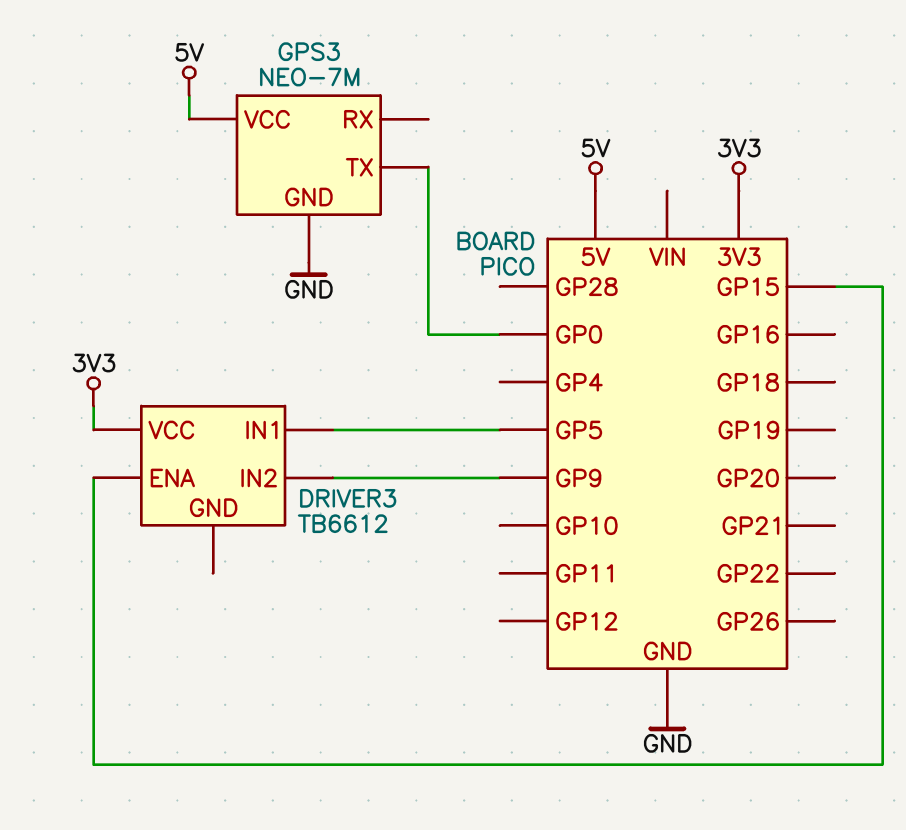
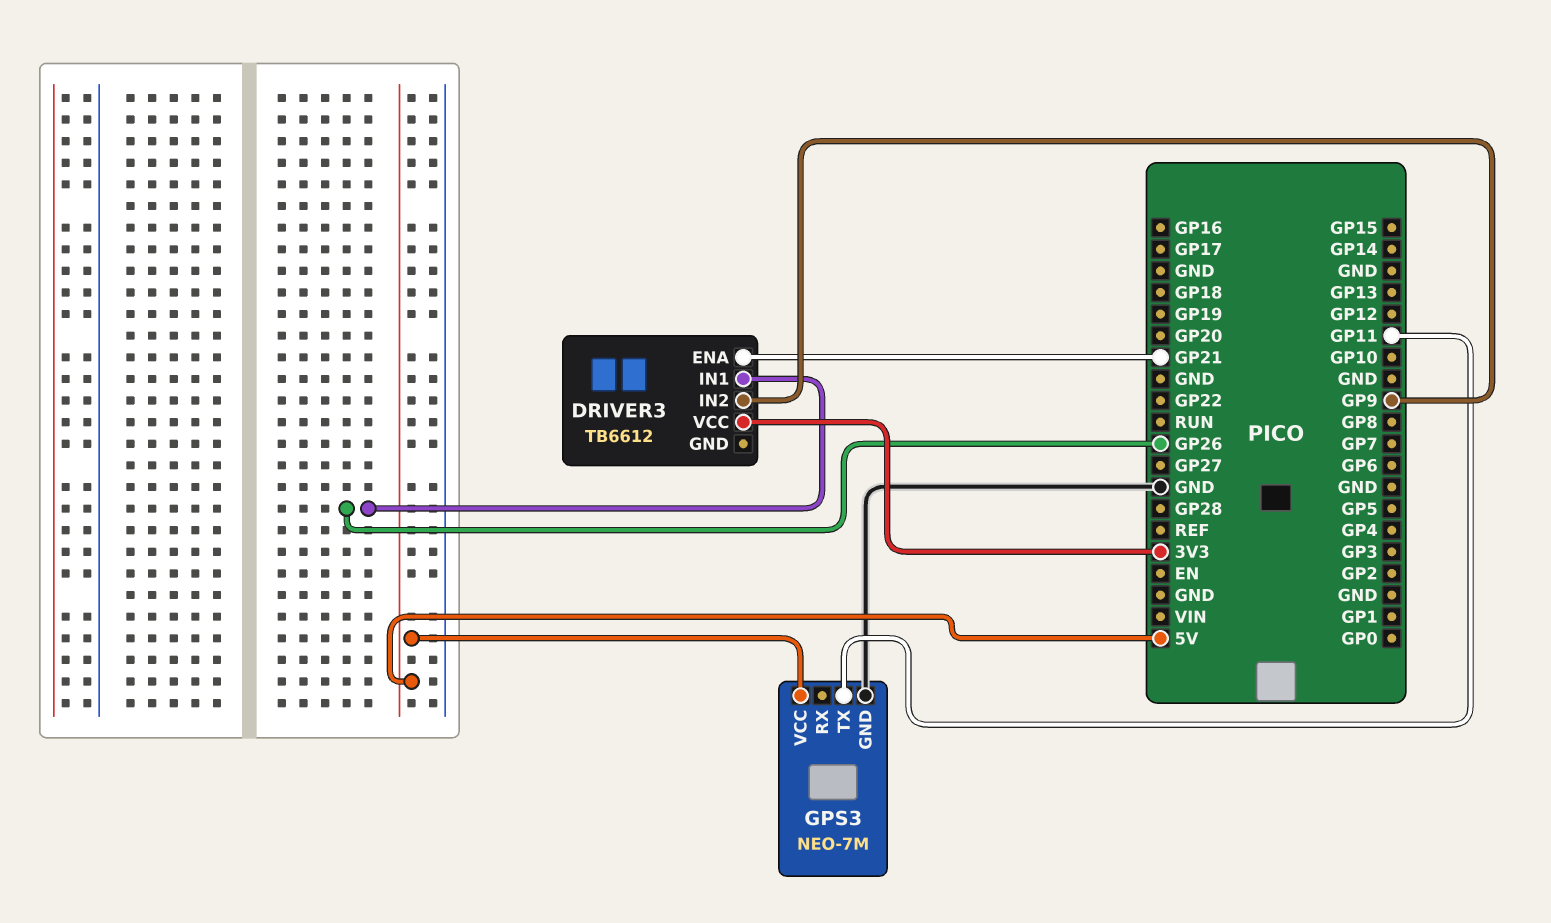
DRIVER3 pin ENA: GP15 -> GP21
DRIVER3 pin IN1: GP5 -> GP26
GPS3 pin TX: GP0 -> GP11

